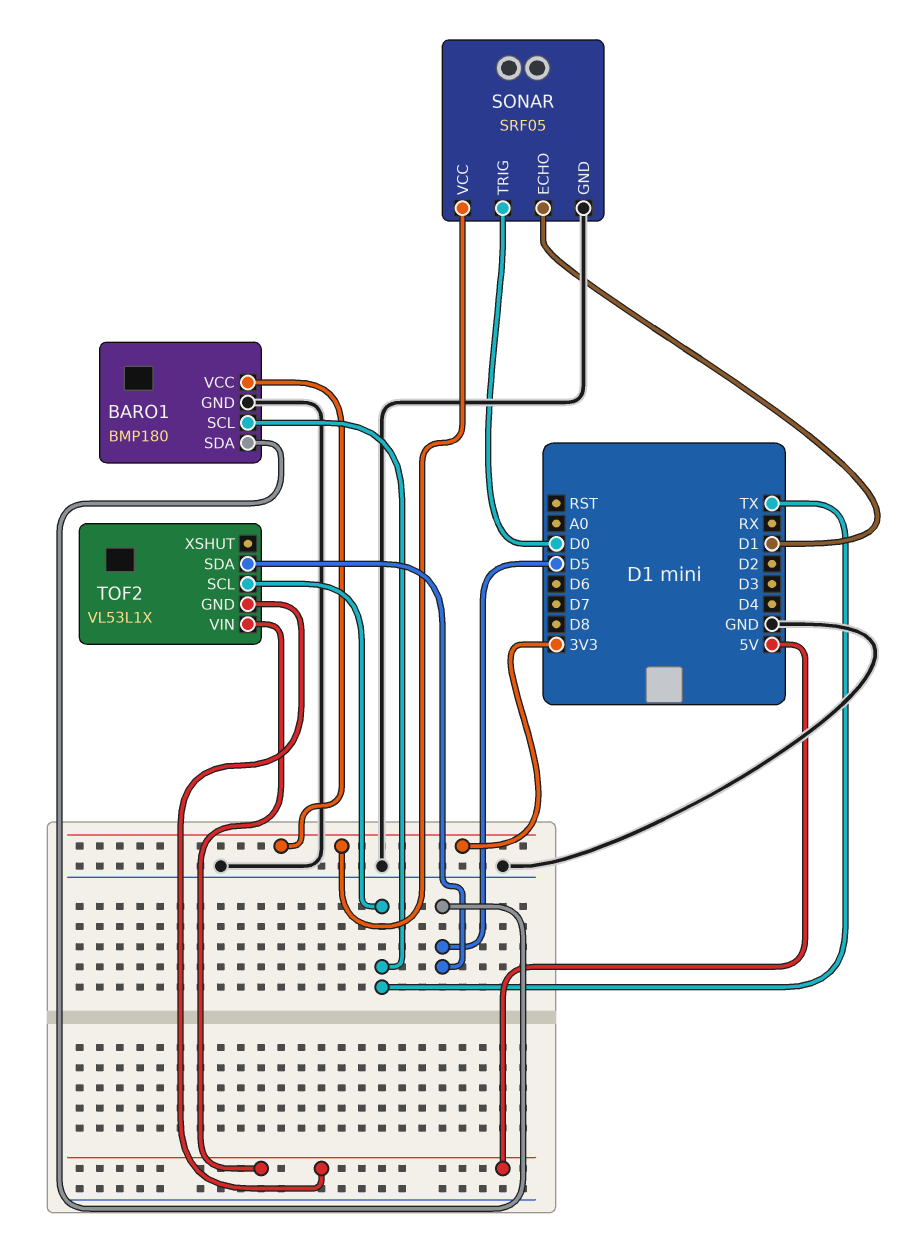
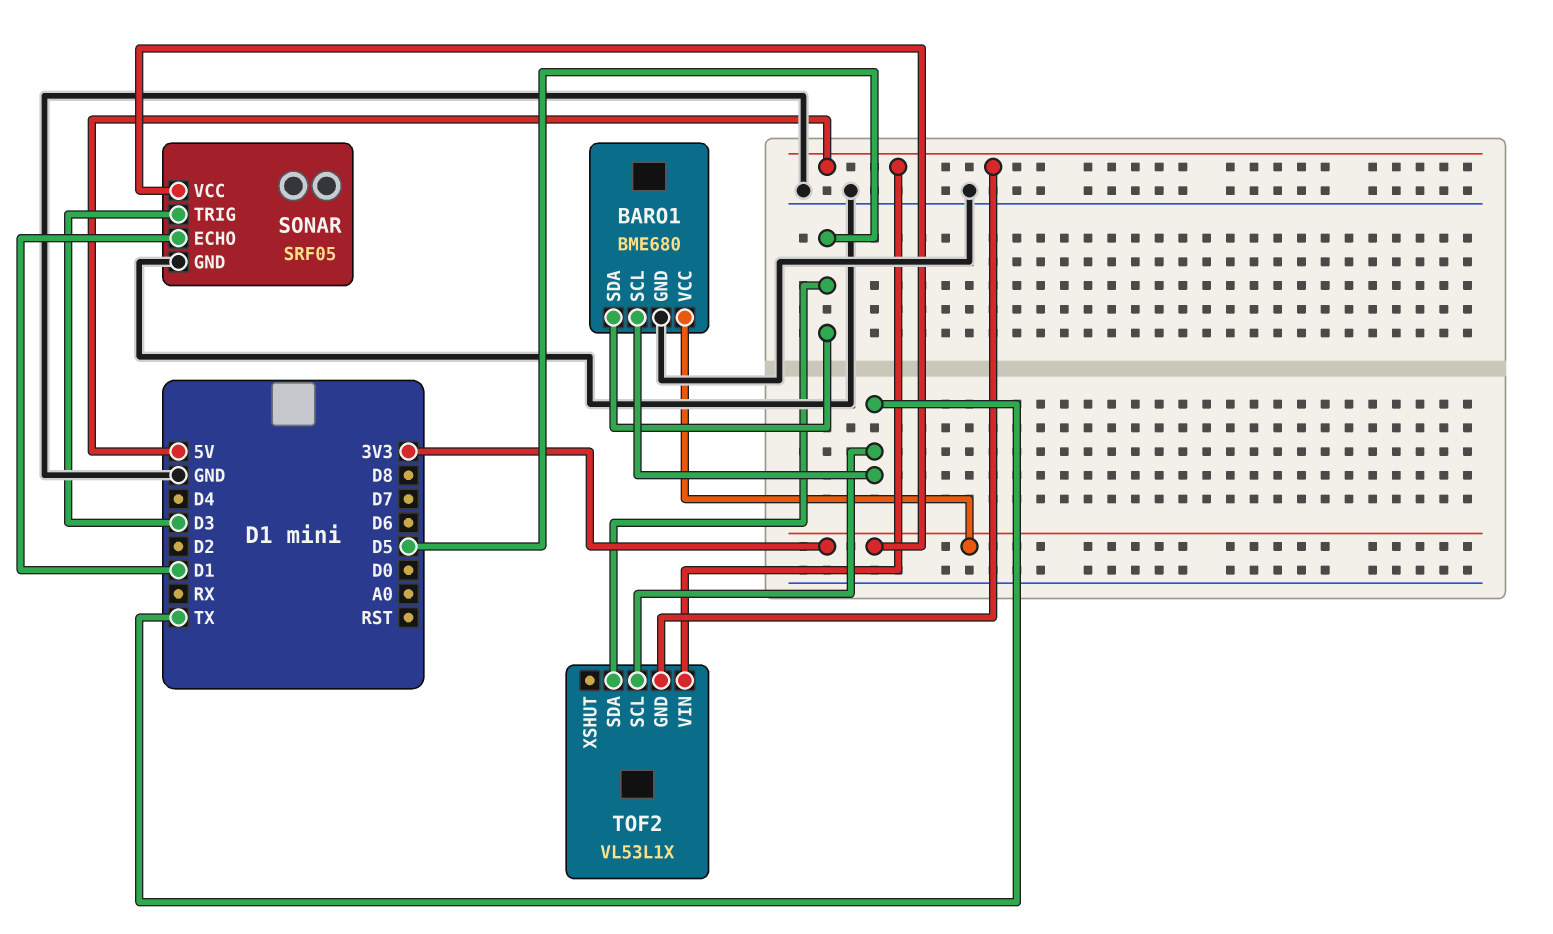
BARO1: BMP180 -> BME680
SONAR pin TRIG: D0 -> D3

